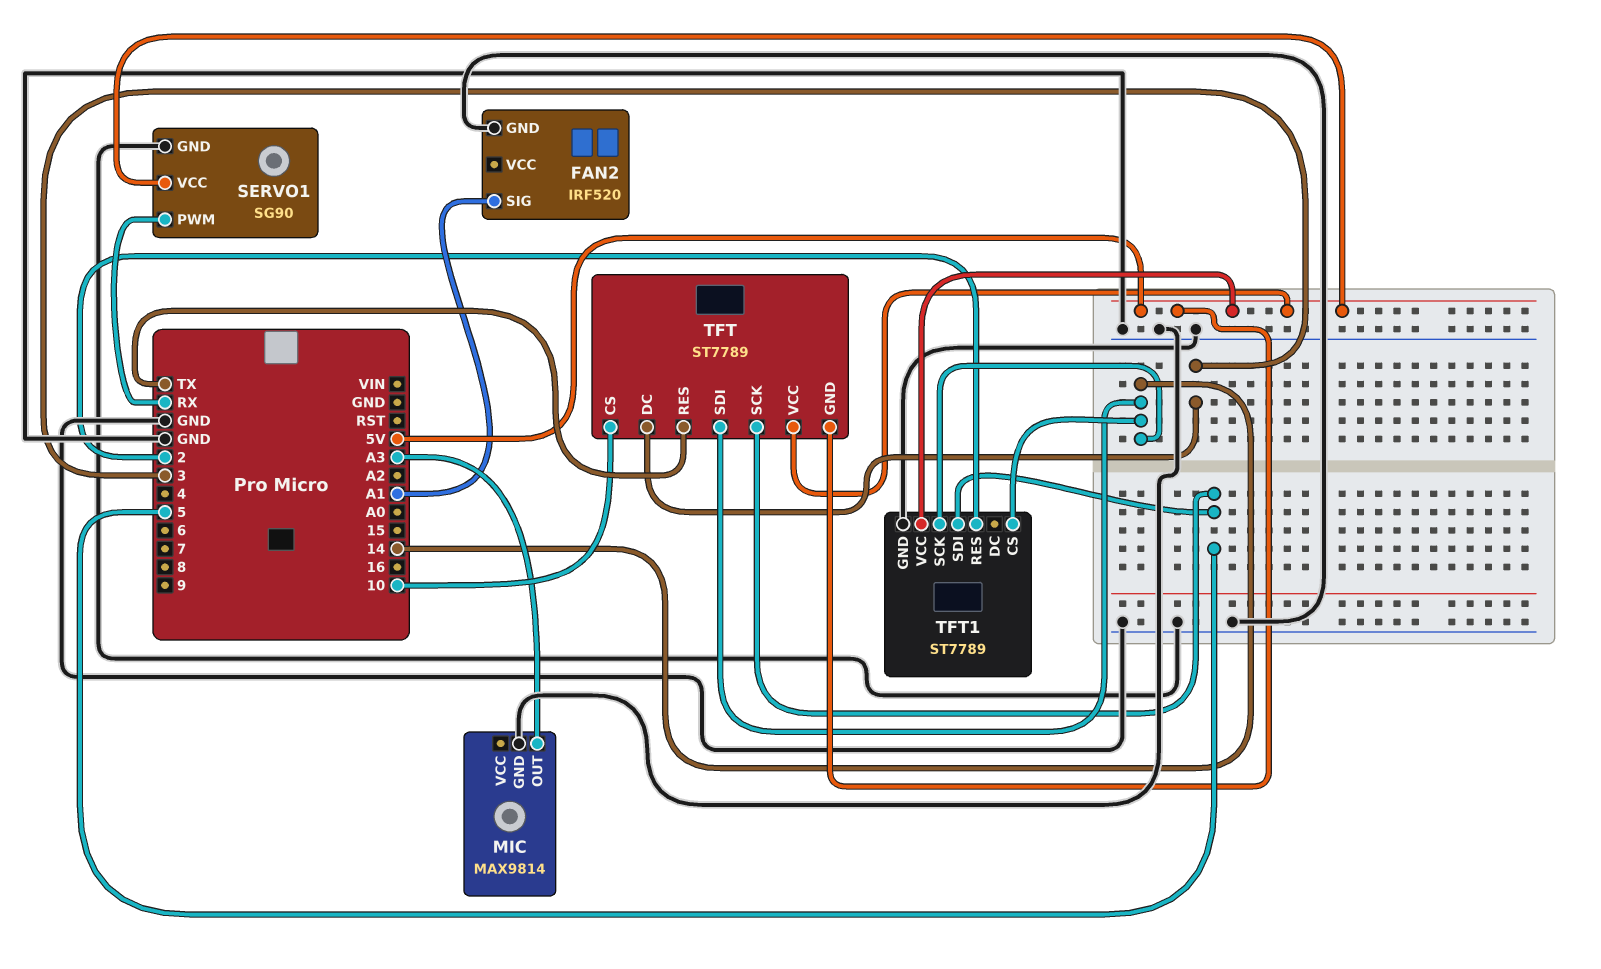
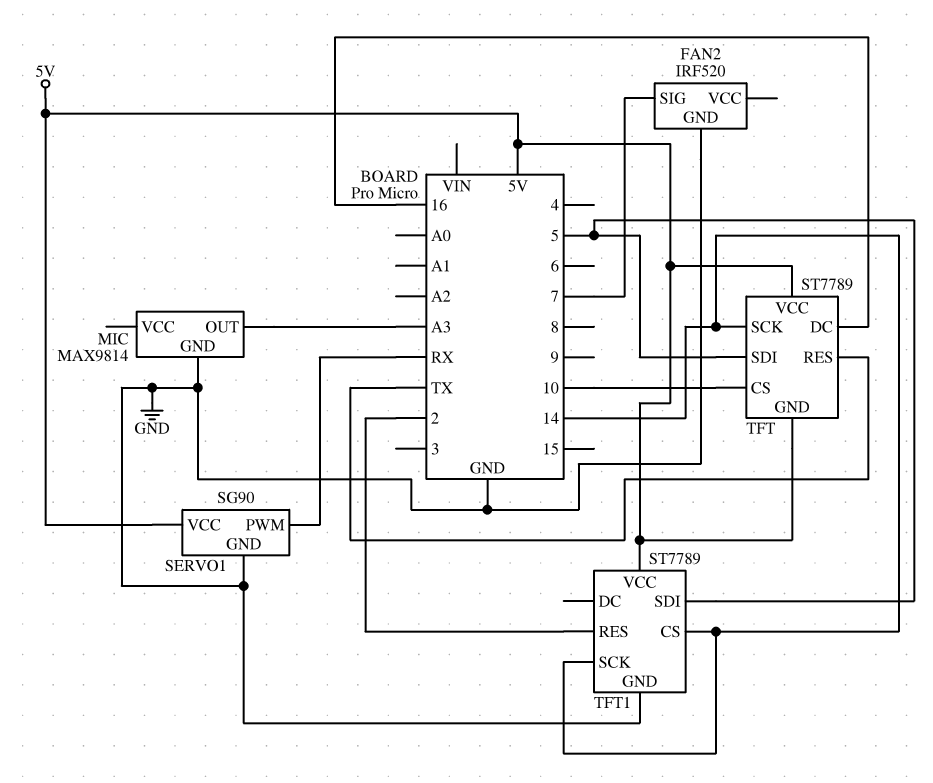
FAN2 pin SIG: A1 -> 7
TFT pin DC: 3 -> 16
TFT pin SCK: 5 -> 14
TFT pin SDI: 14 -> 5

